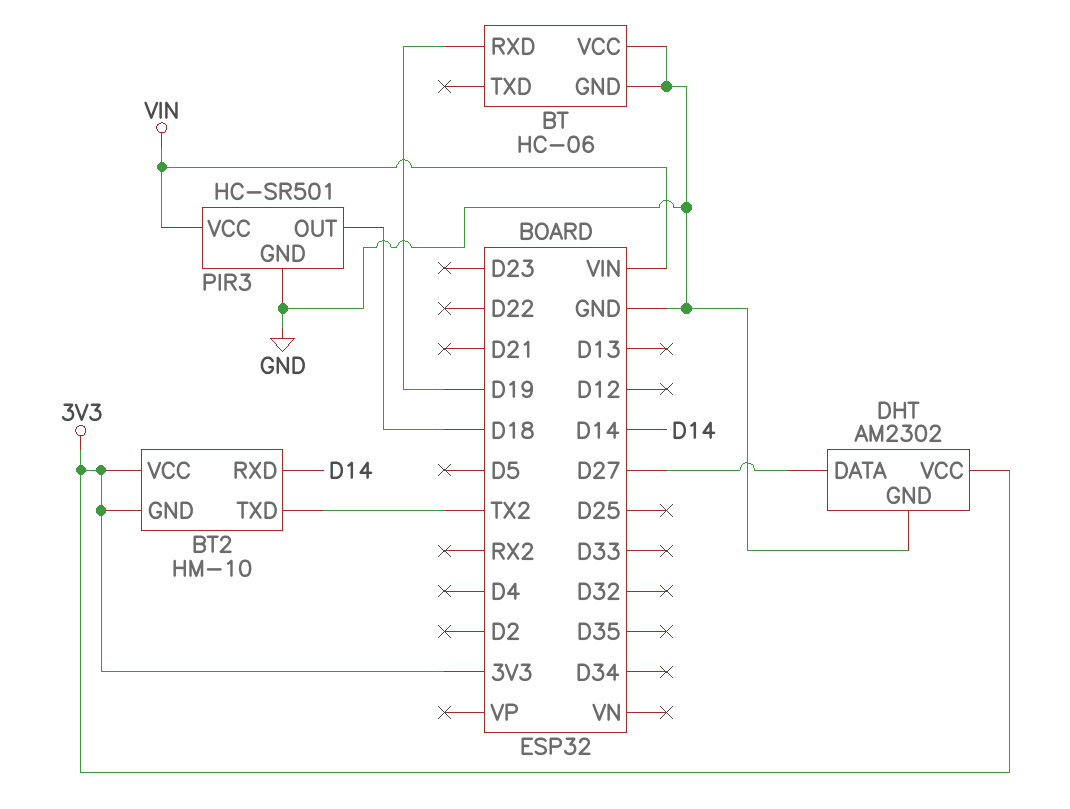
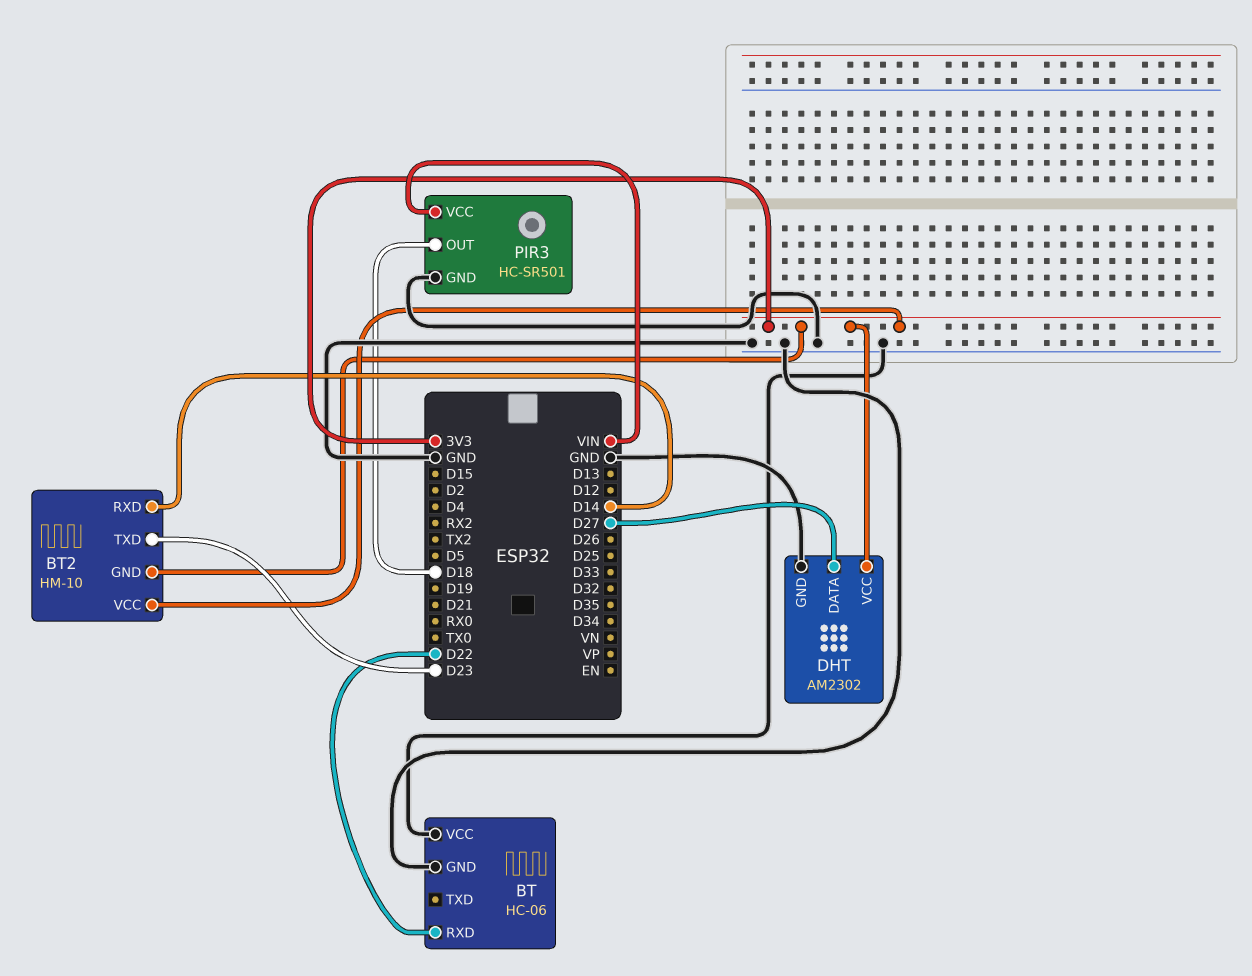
BT pin RXD: D19 -> D22
BT2 pin TXD: TX2 -> D23

